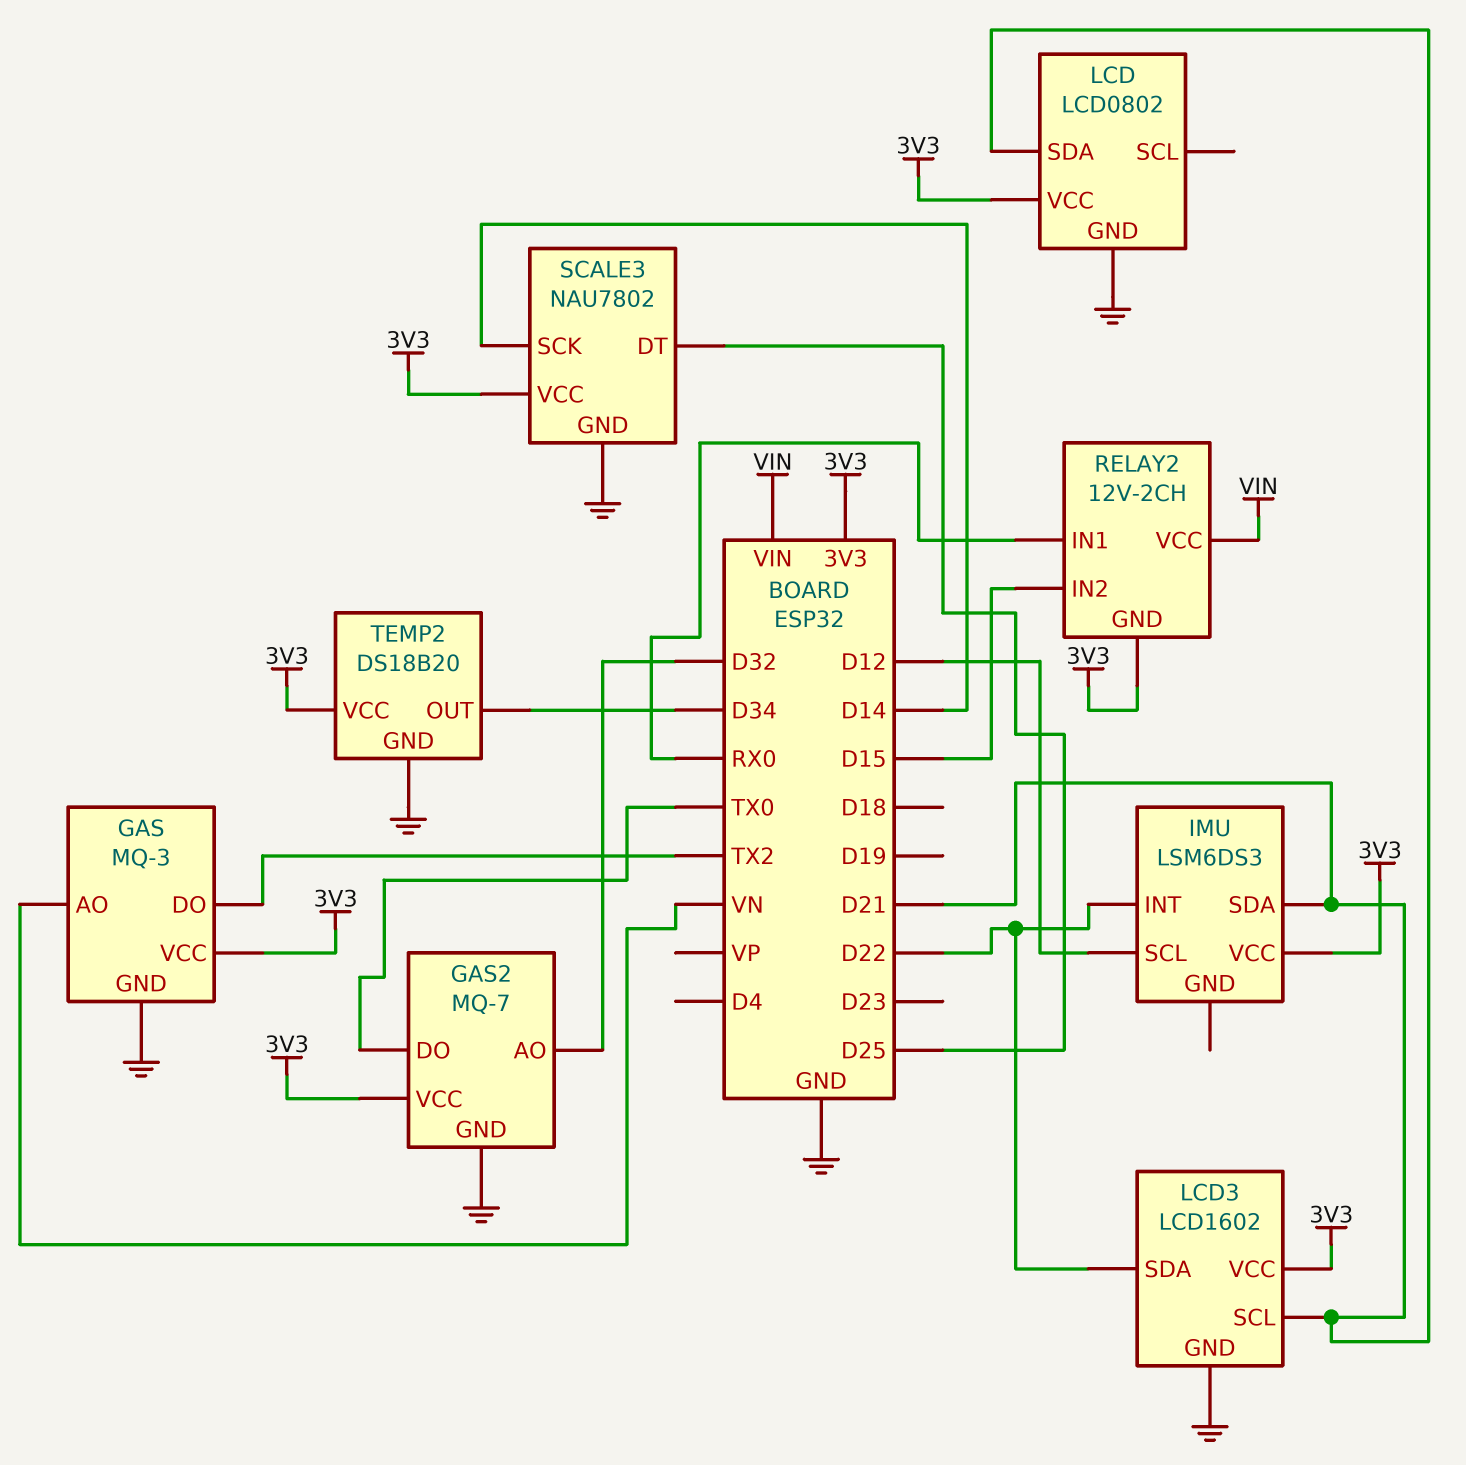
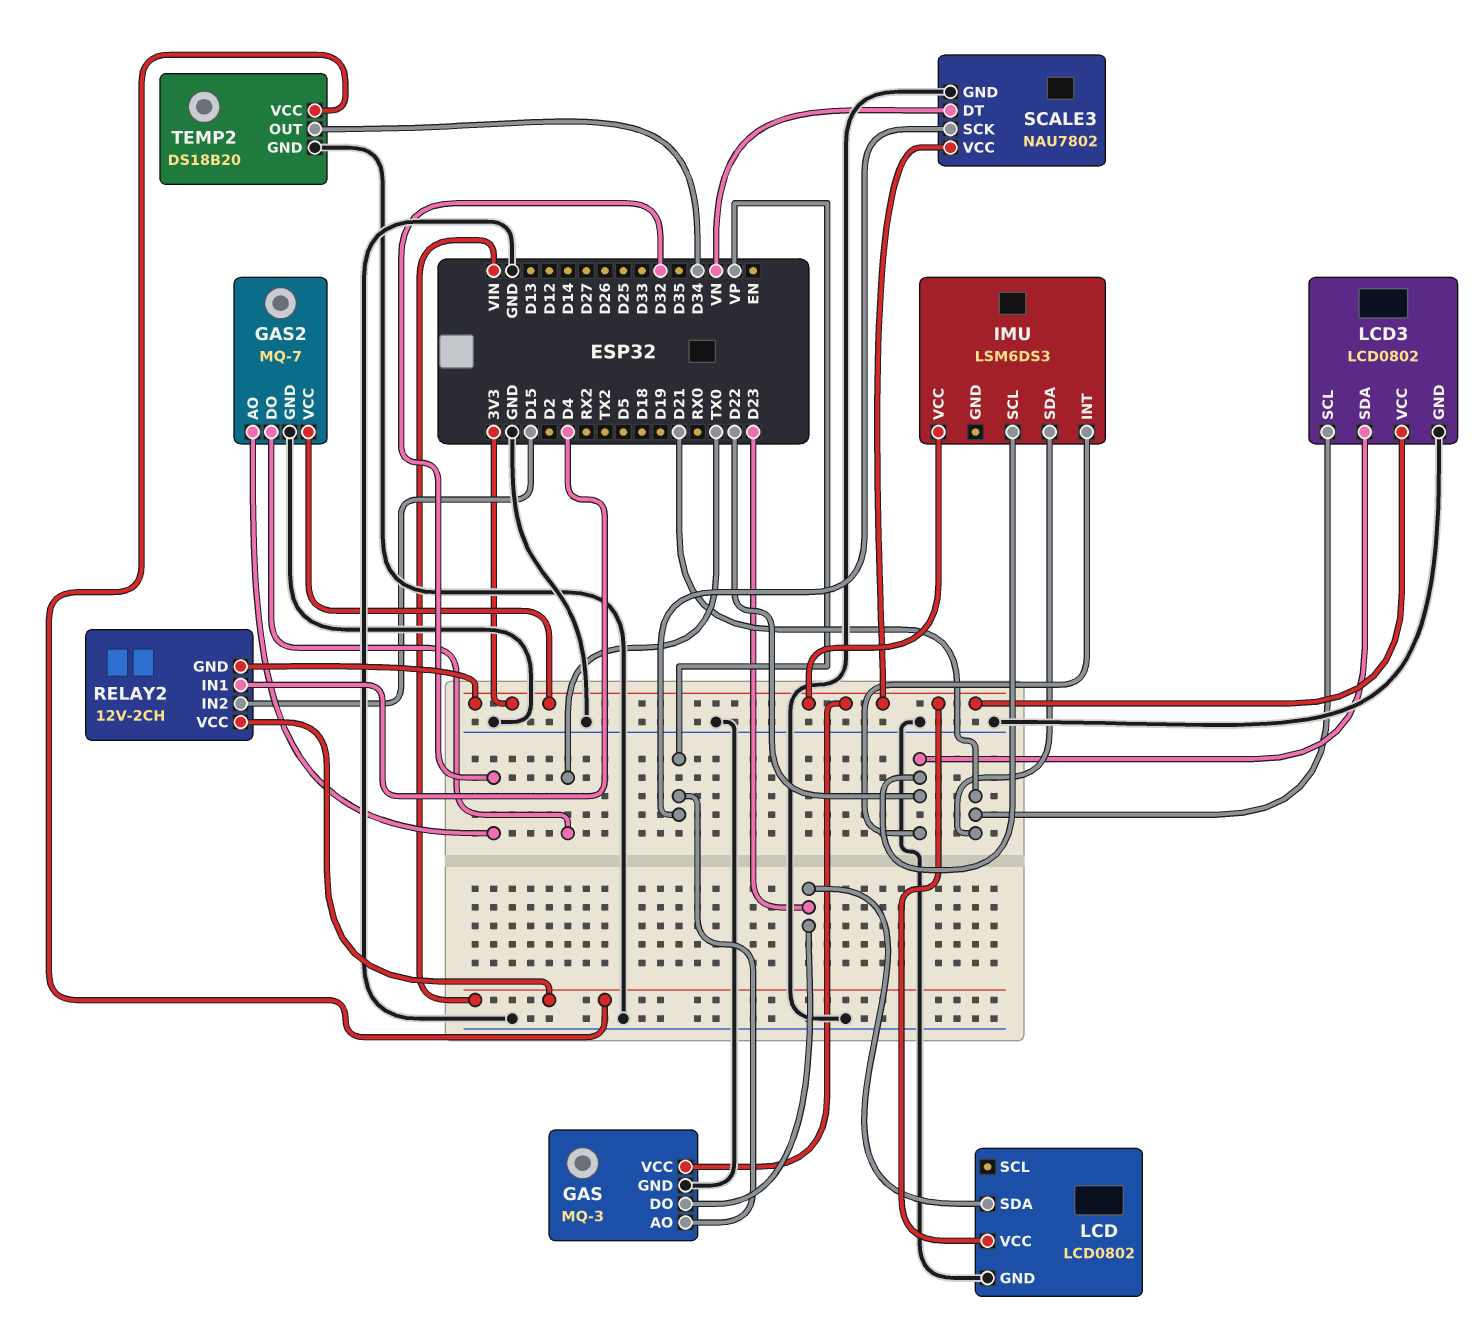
GAS pin AO: VN -> VP
GAS pin DO: TX2 -> D23
IMU pin SCL: D12 -> D22
LCD pin SDA: D21 -> D23
LCD3: LCD1602 -> LCD0802
RELAY2 pin IN1: RX0 -> D4
SCALE3 pin DT: D25 -> VN
SCALE3 pin SCK: D14 -> VP
TEMP2 pin VCC: 3V3 -> VIN

